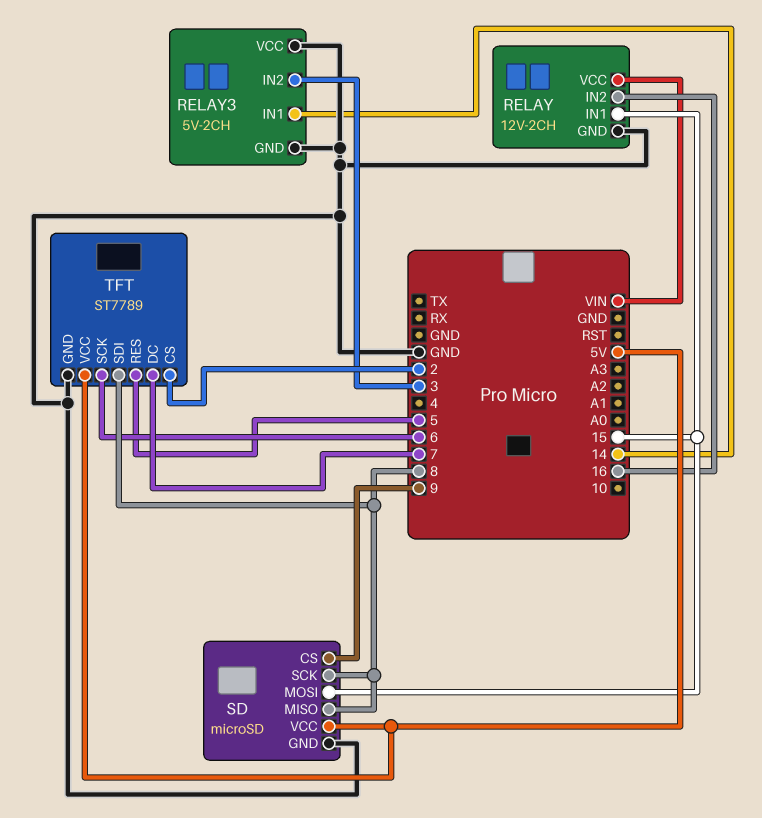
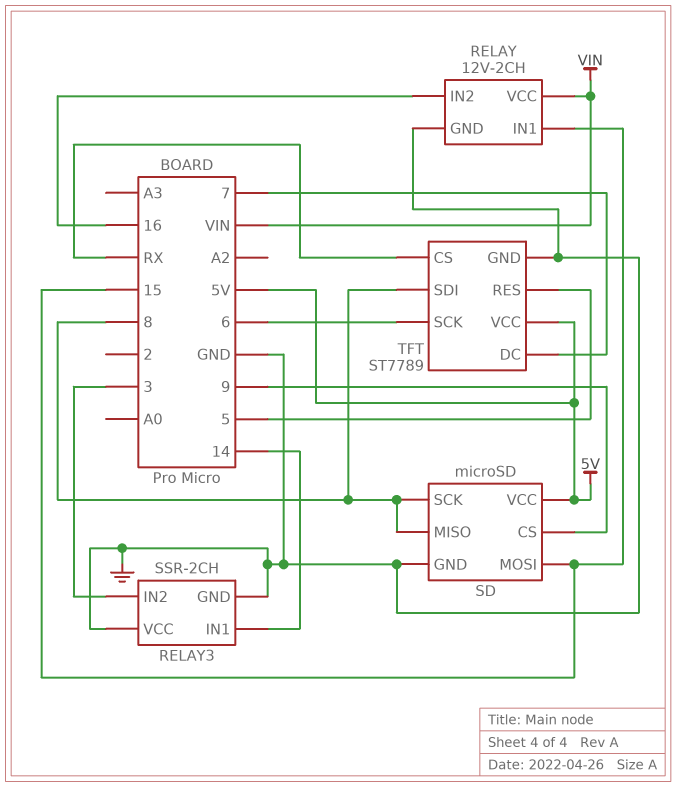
RELAY3: 5V-2CH -> SSR-2CH
TFT pin CS: 2 -> RX

